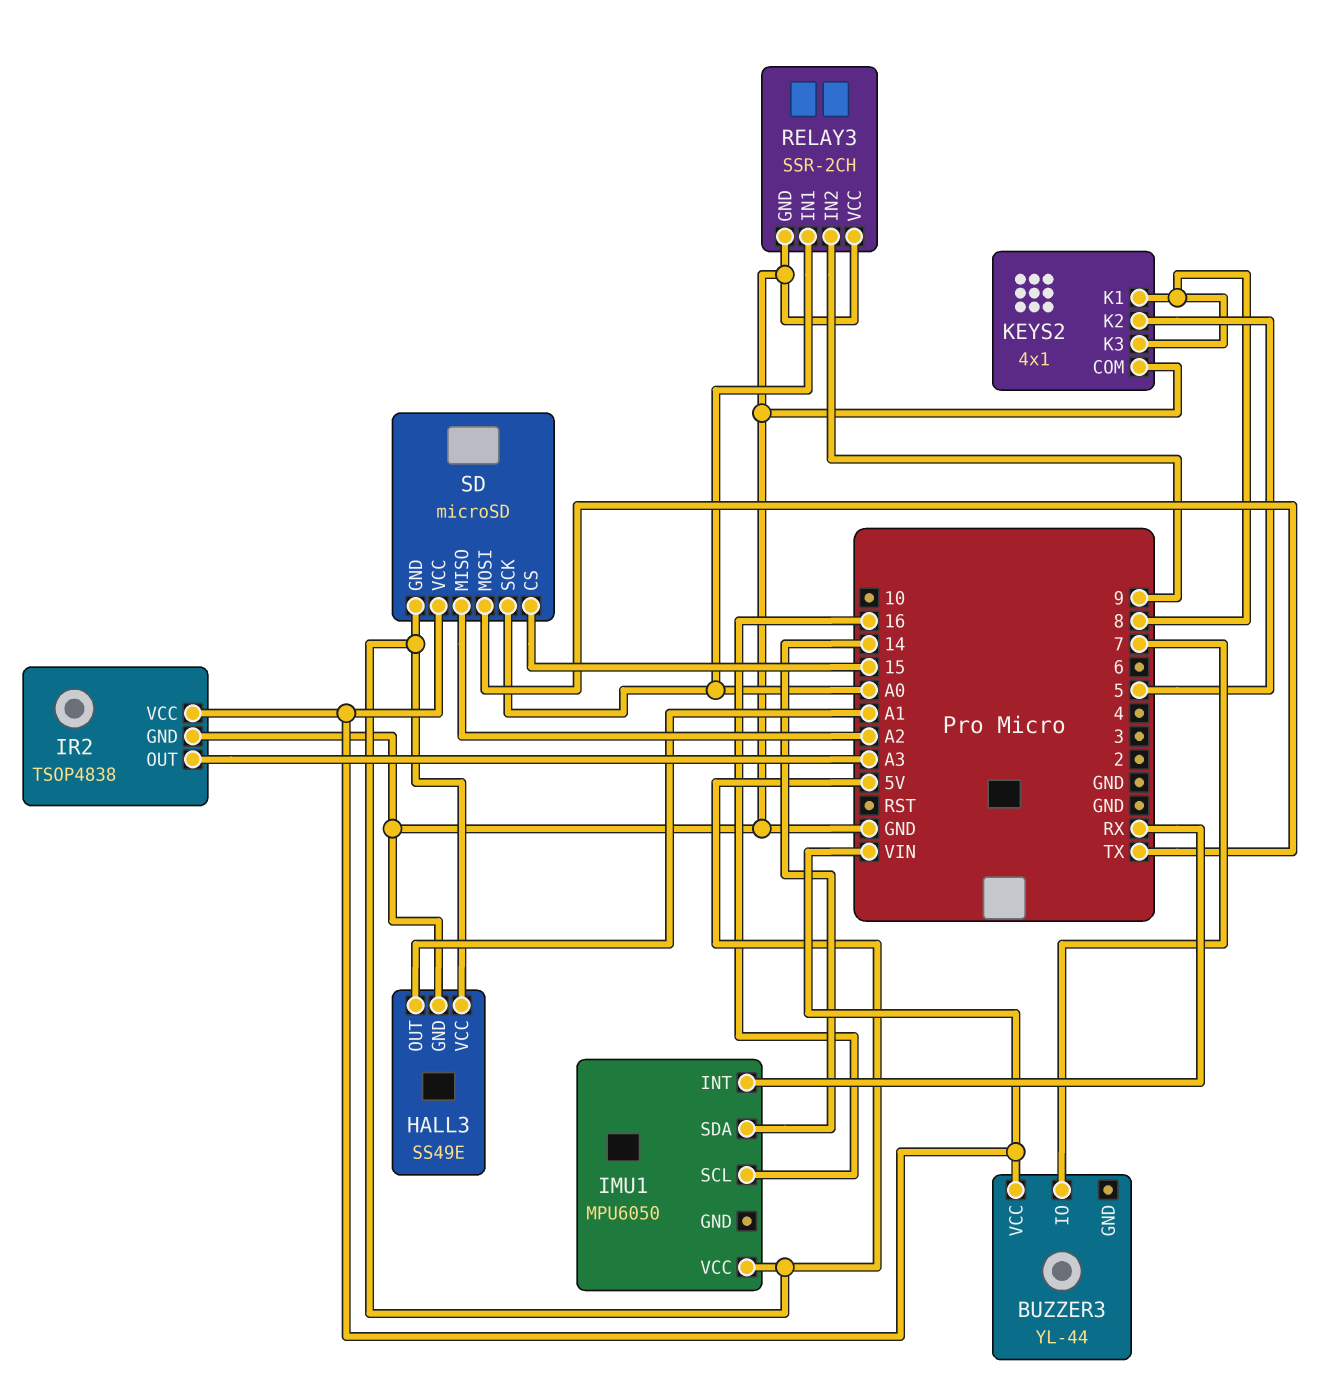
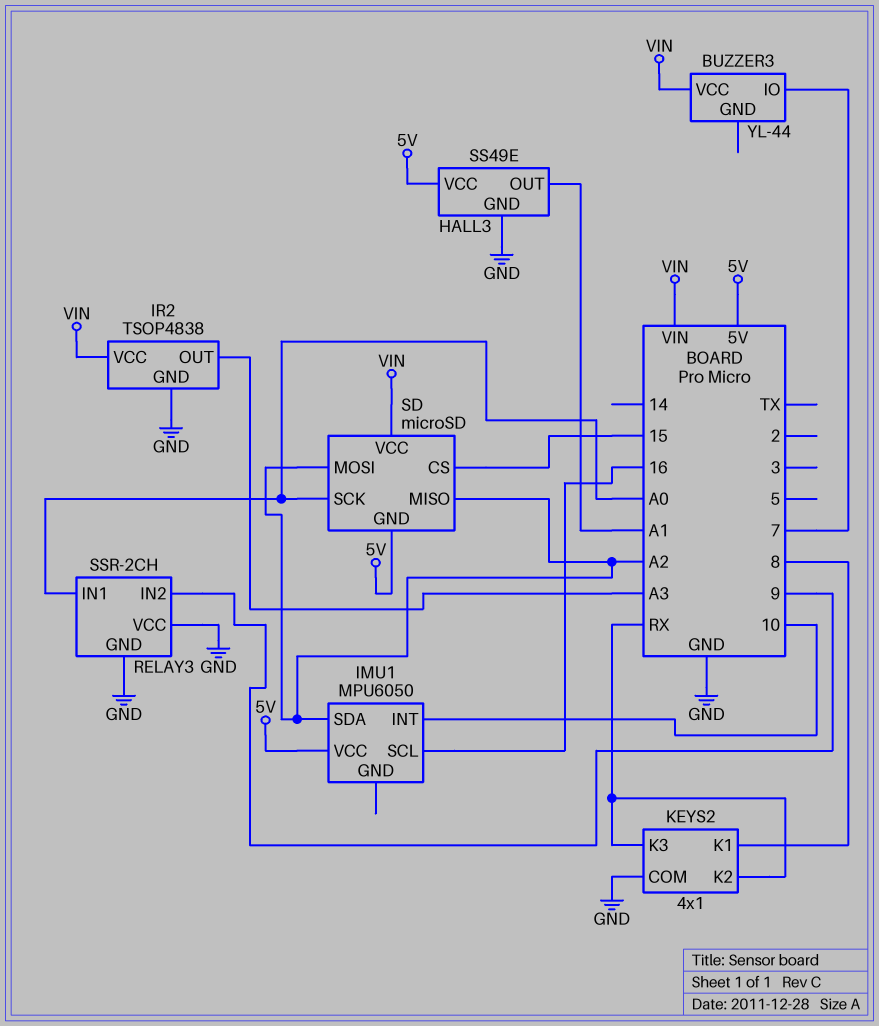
IMU1 pin INT: RX -> 10
IMU1 pin SDA: 14 -> A2
KEYS2 pin K2: 5 -> RX
KEYS2 pin K3: 8 -> RX
SD pin MOSI: TX -> A2

